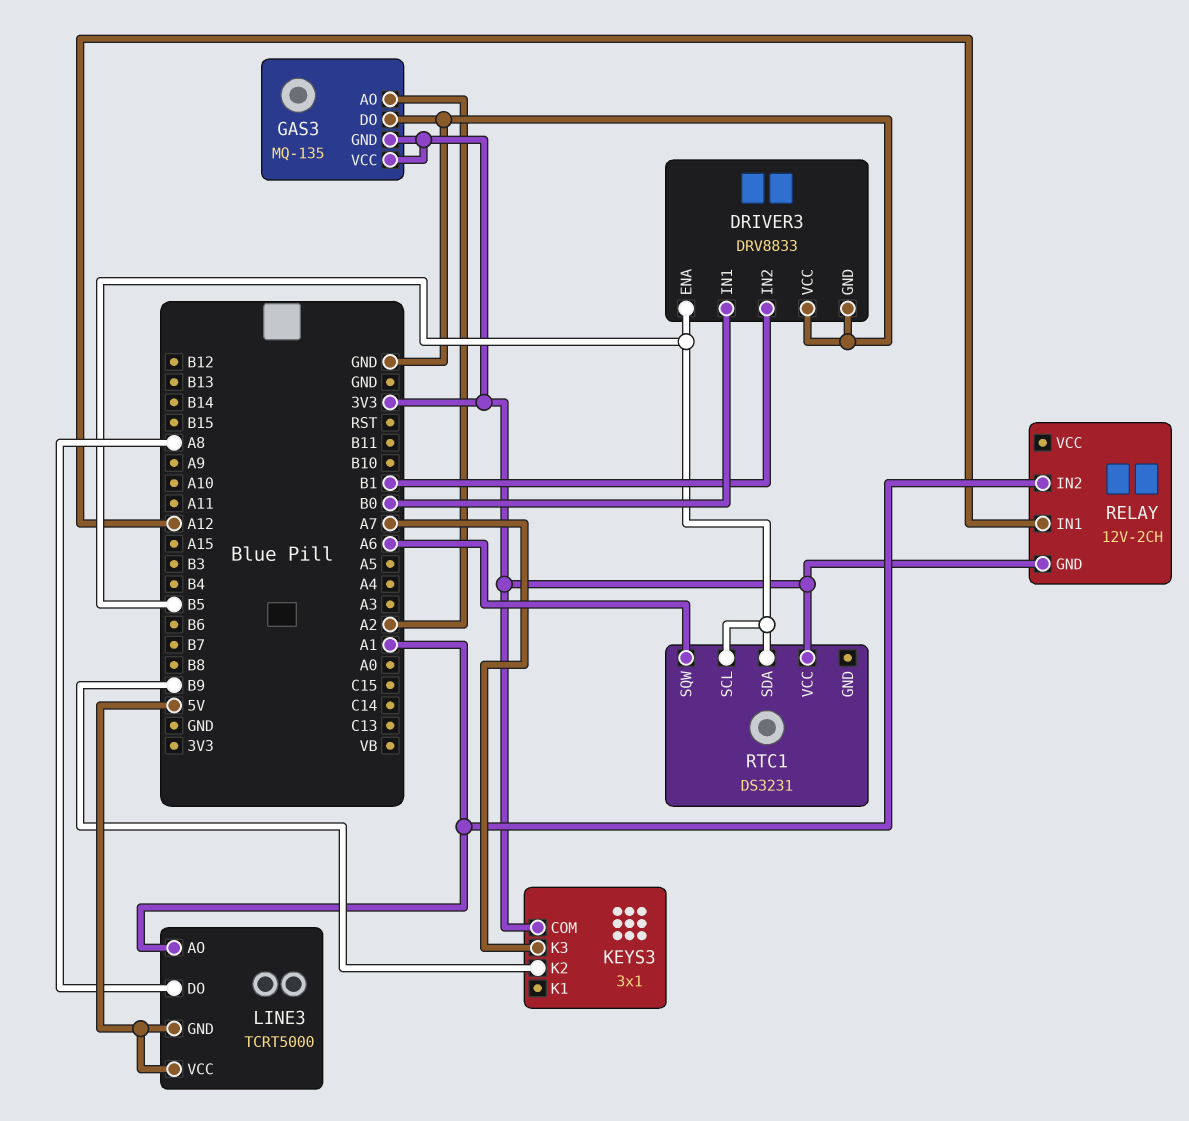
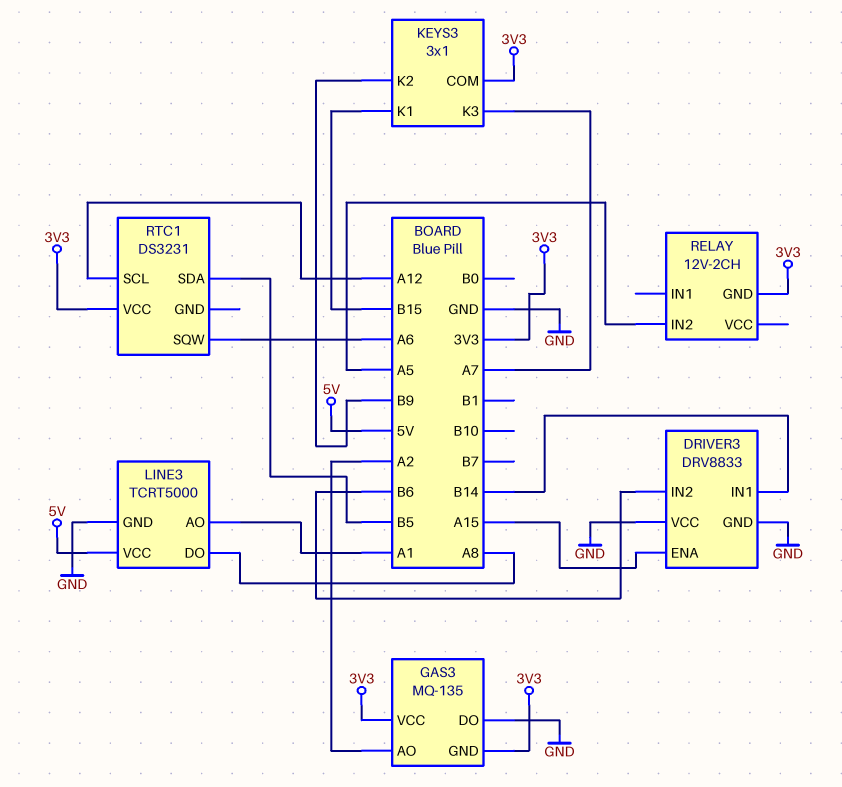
DRIVER3 pin ENA: B5 -> A15
DRIVER3 pin IN1: B0 -> B14
DRIVER3 pin IN2: B1 -> B6
KEYS3 pin K1: none -> B15
LINE3 pin GND: 5V -> GND
RELAY pin IN1: A12 -> none
RELAY pin IN2: A1 -> A5
RTC1 pin SCL: B5 -> A12

